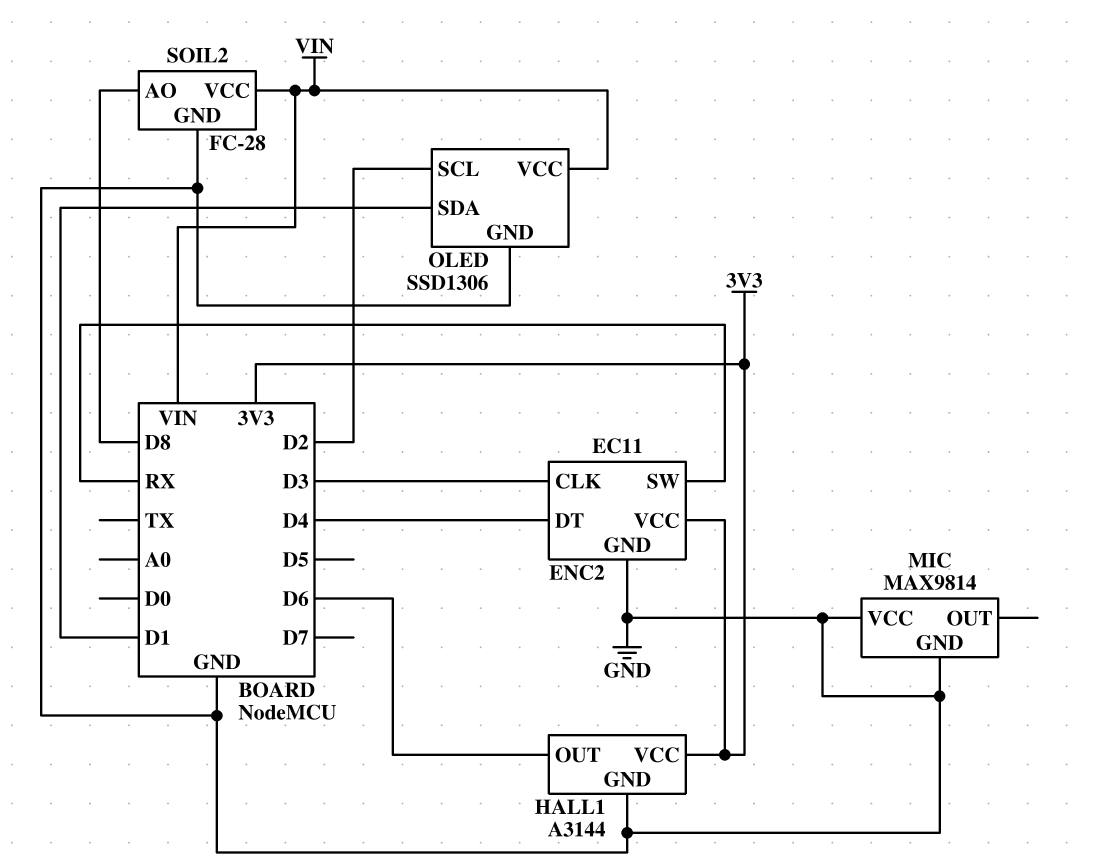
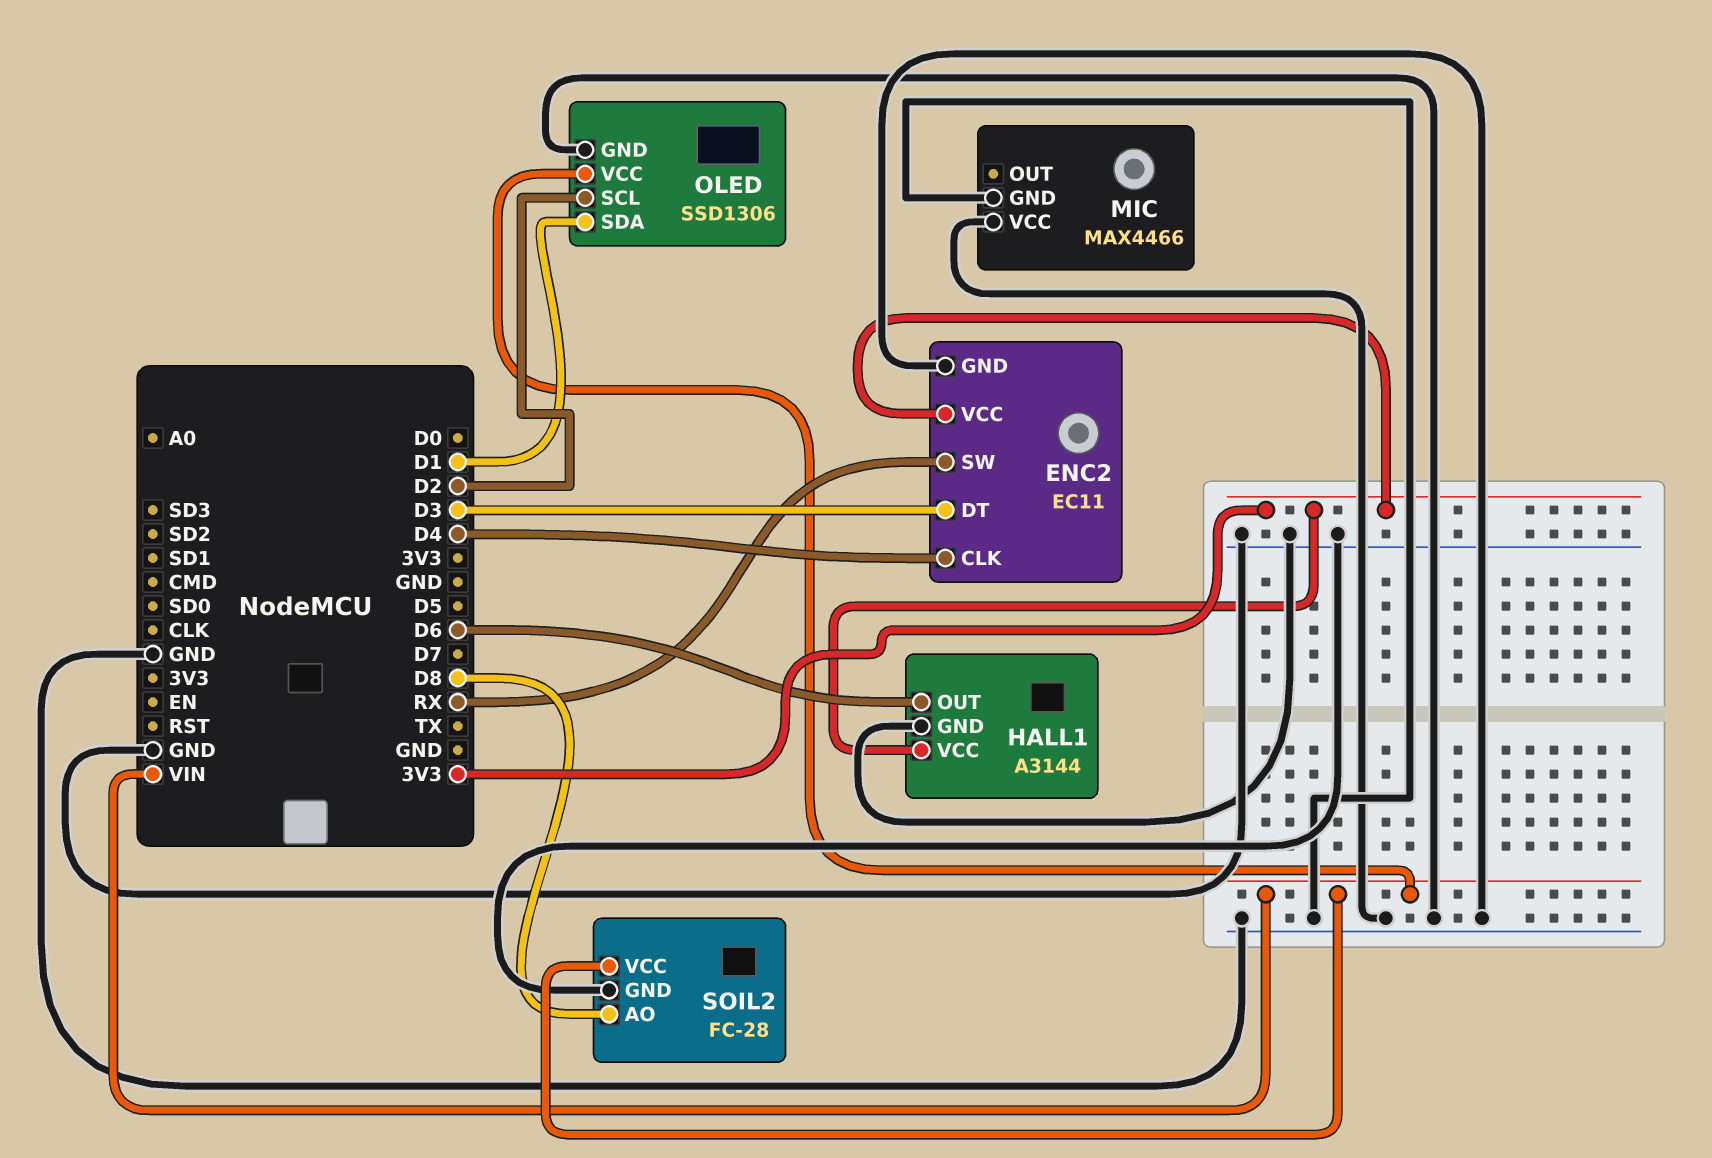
ENC2 pin CLK: D3 -> D4
ENC2 pin DT: D4 -> D3
MIC: MAX9814 -> MAX4466

